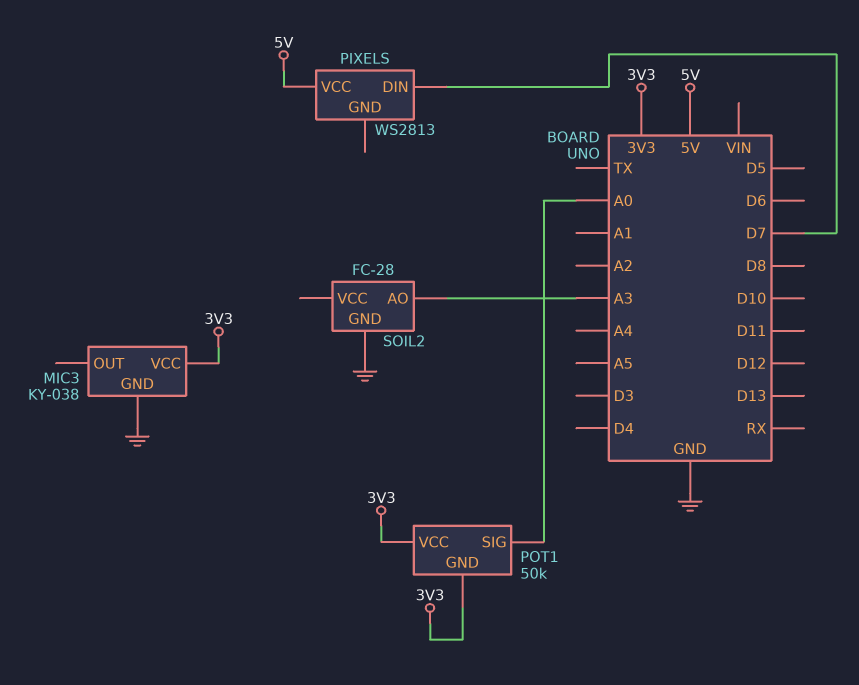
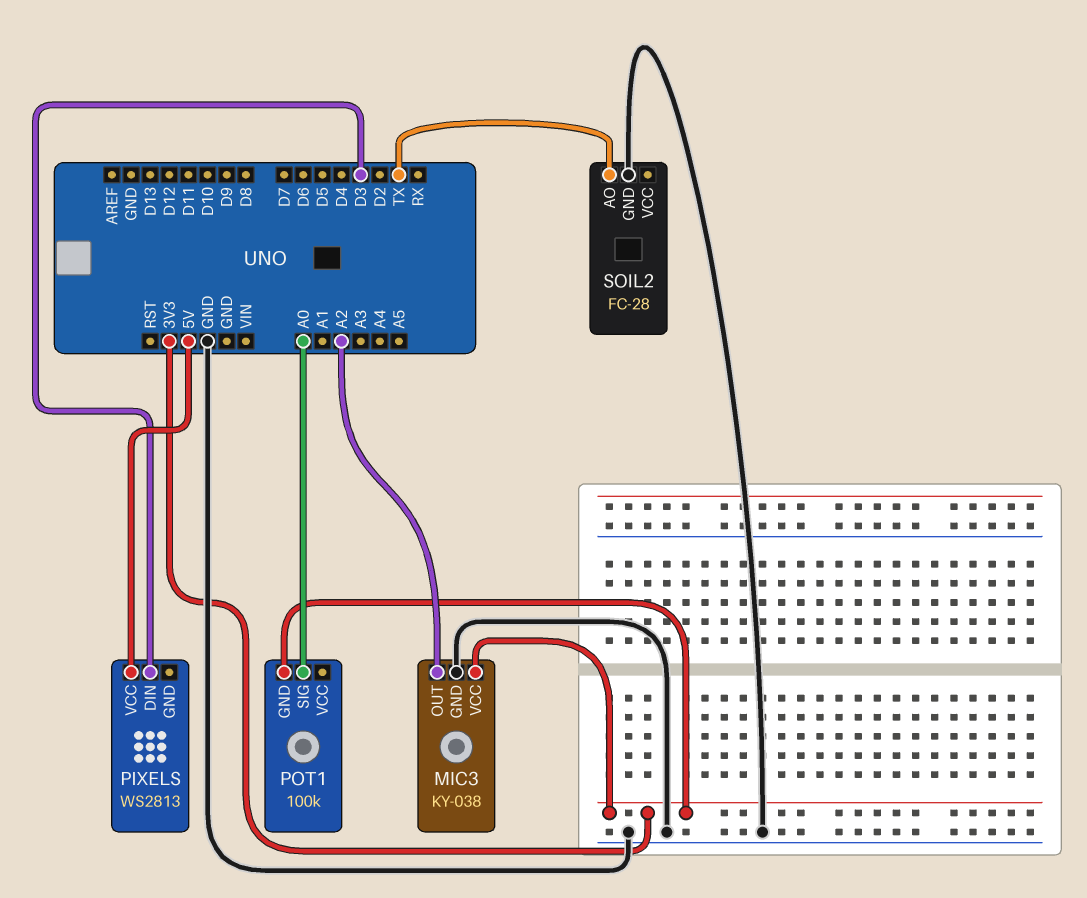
MIC3 pin OUT: none -> A2
PIXELS pin DIN: D7 -> D3
POT1: 50k -> 100k
POT1 pin VCC: 3V3 -> none
SOIL2 pin AO: A3 -> TX

